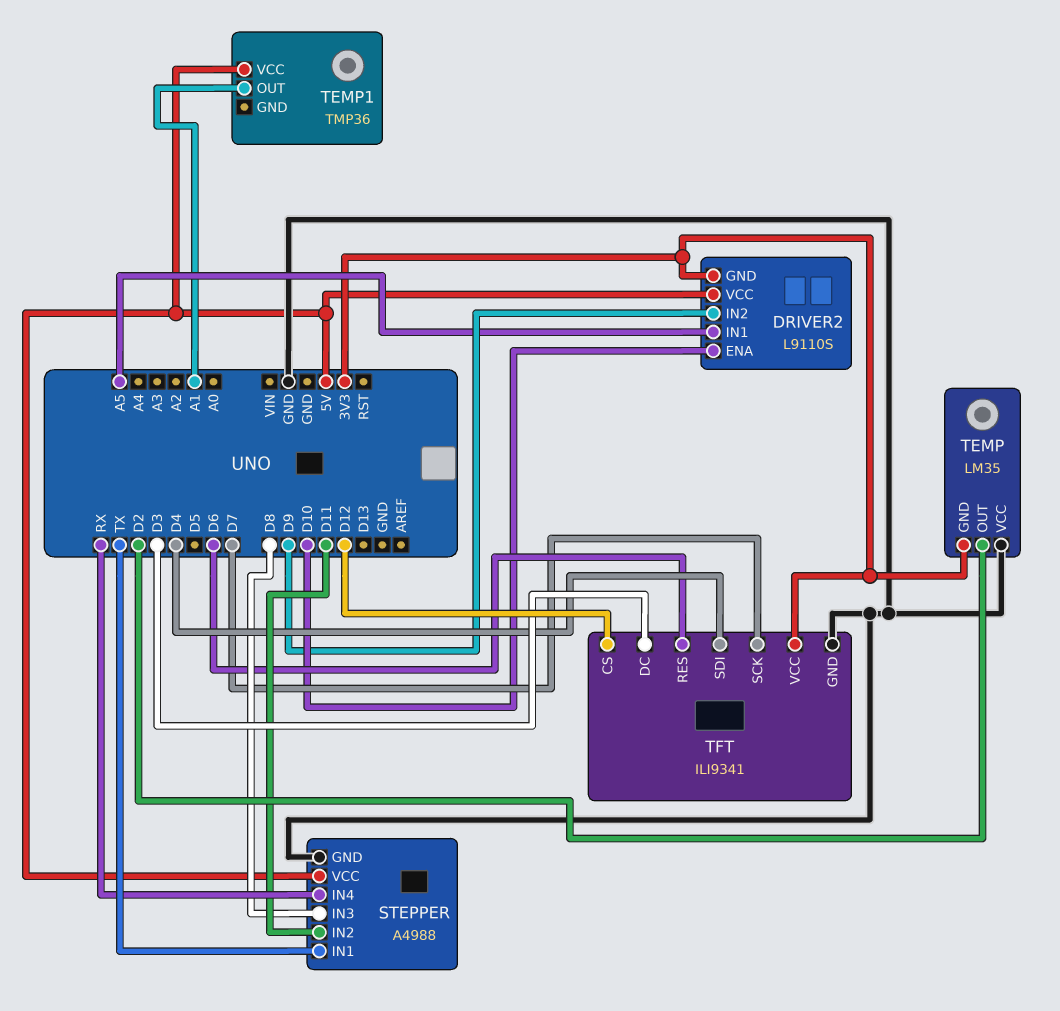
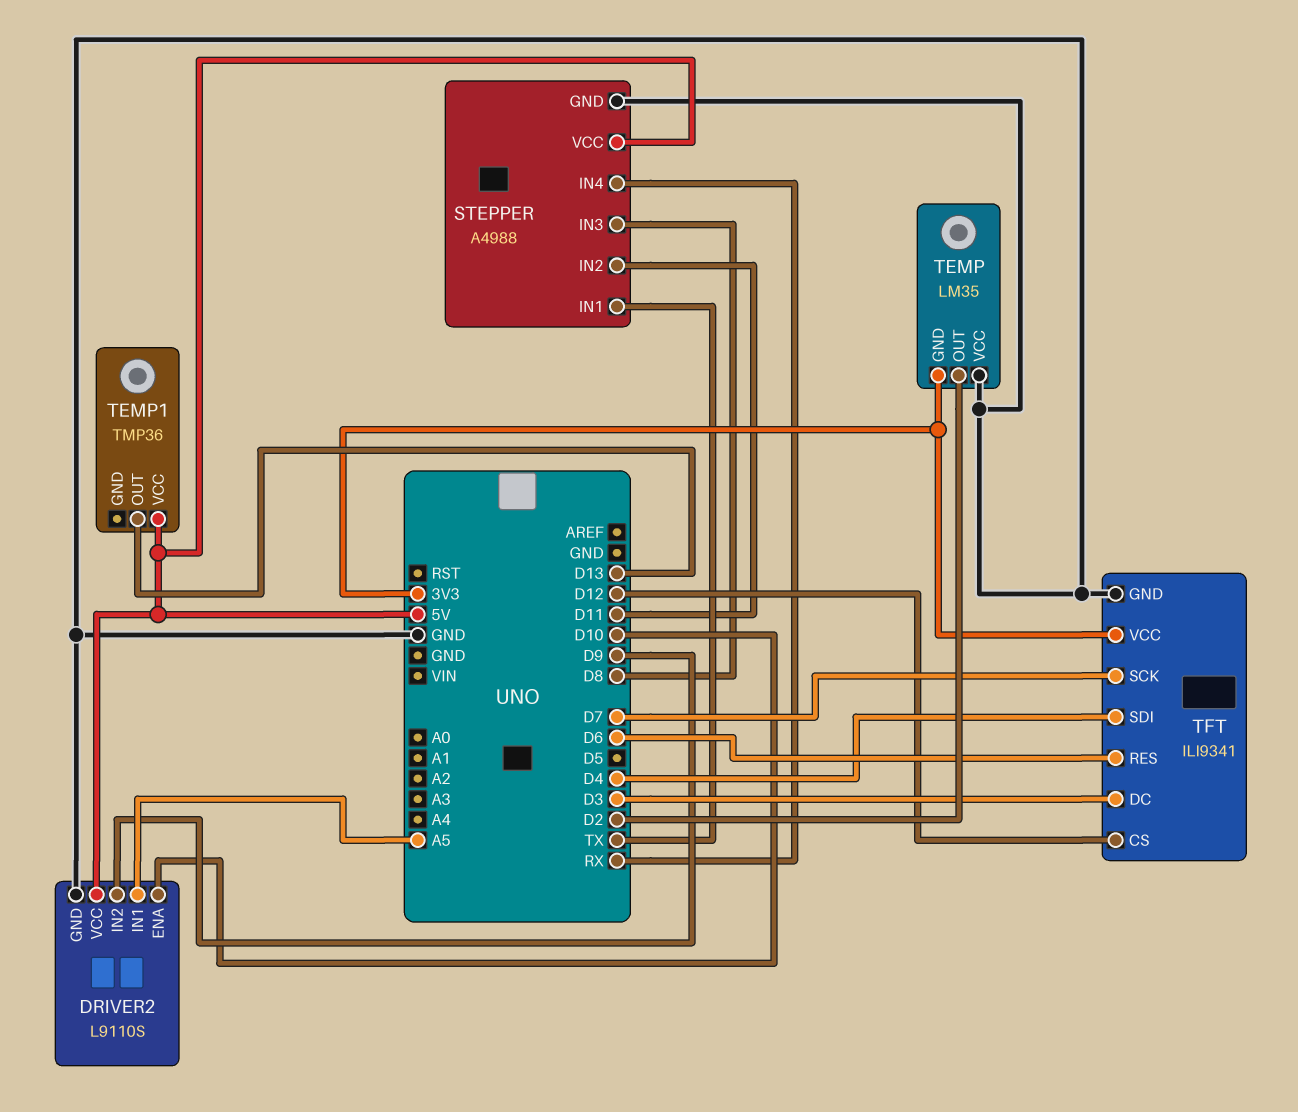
DRIVER2 pin GND: 3V3 -> GND
TEMP1 pin OUT: A1 -> D13

